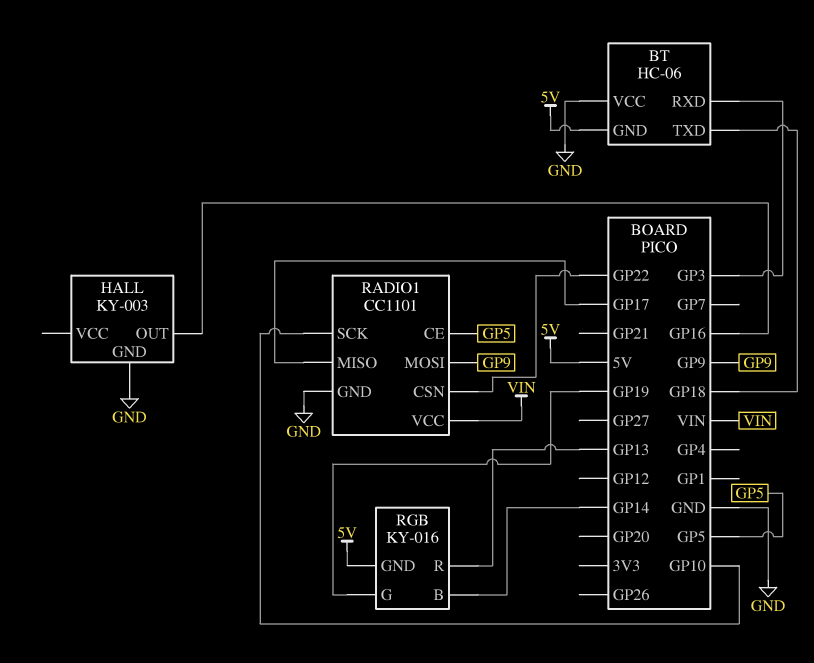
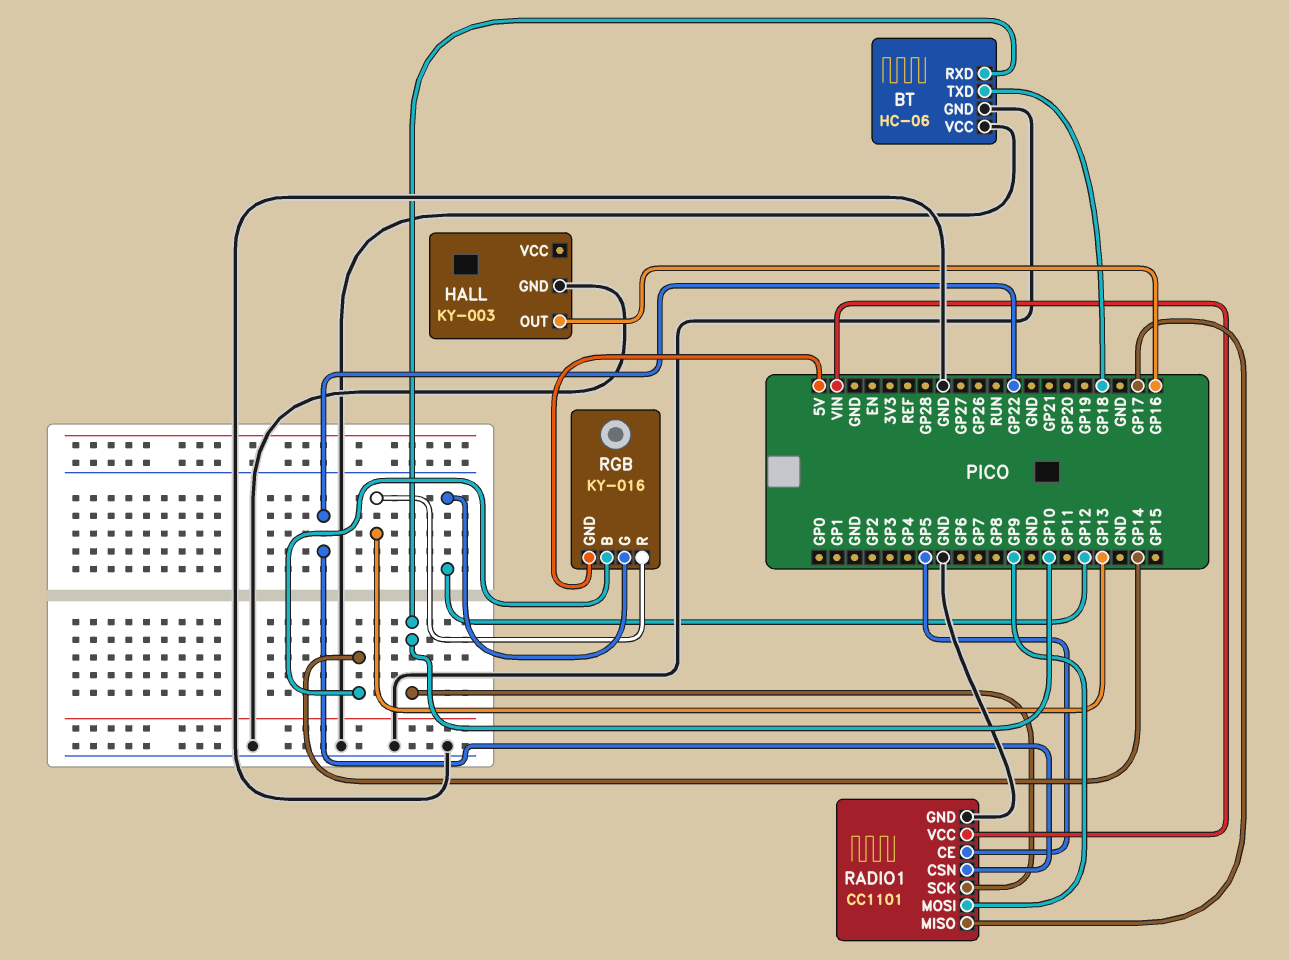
BT pin GND: 5V -> GND
BT pin RXD: GP3 -> GP10
RGB pin G: GP19 -> GP12

